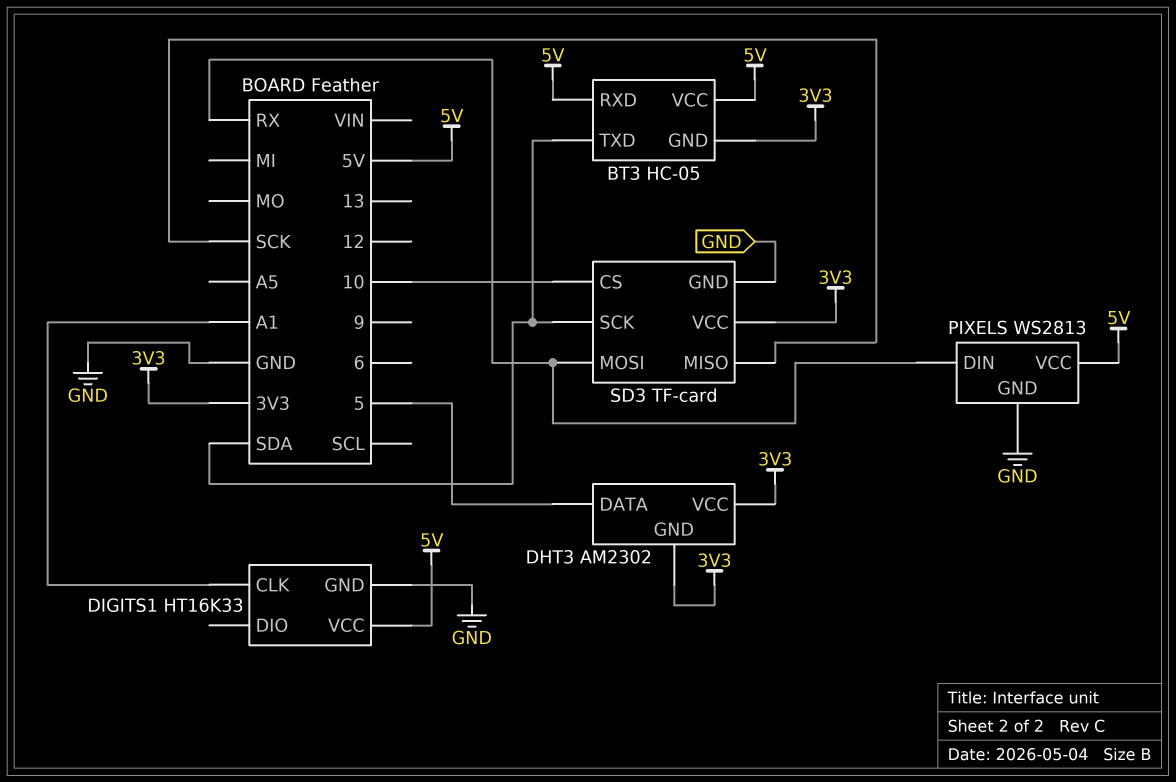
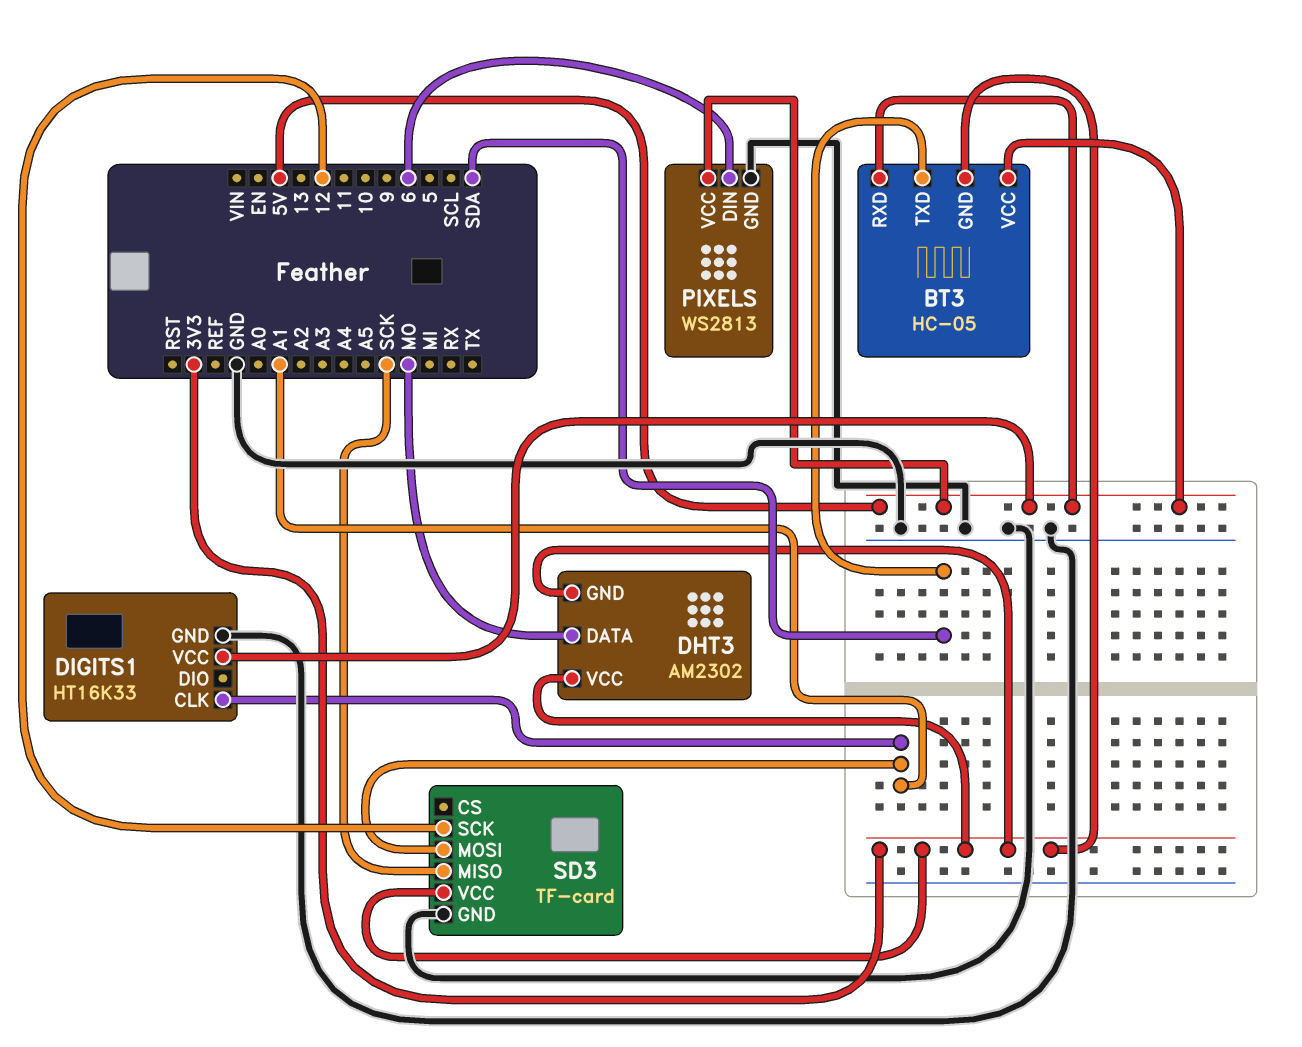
DHT3 pin DATA: 5 -> MO
PIXELS pin DIN: RX -> 6
SD3 pin CS: 10 -> none
SD3 pin MOSI: RX -> A1
SD3 pin SCK: SDA -> 12

